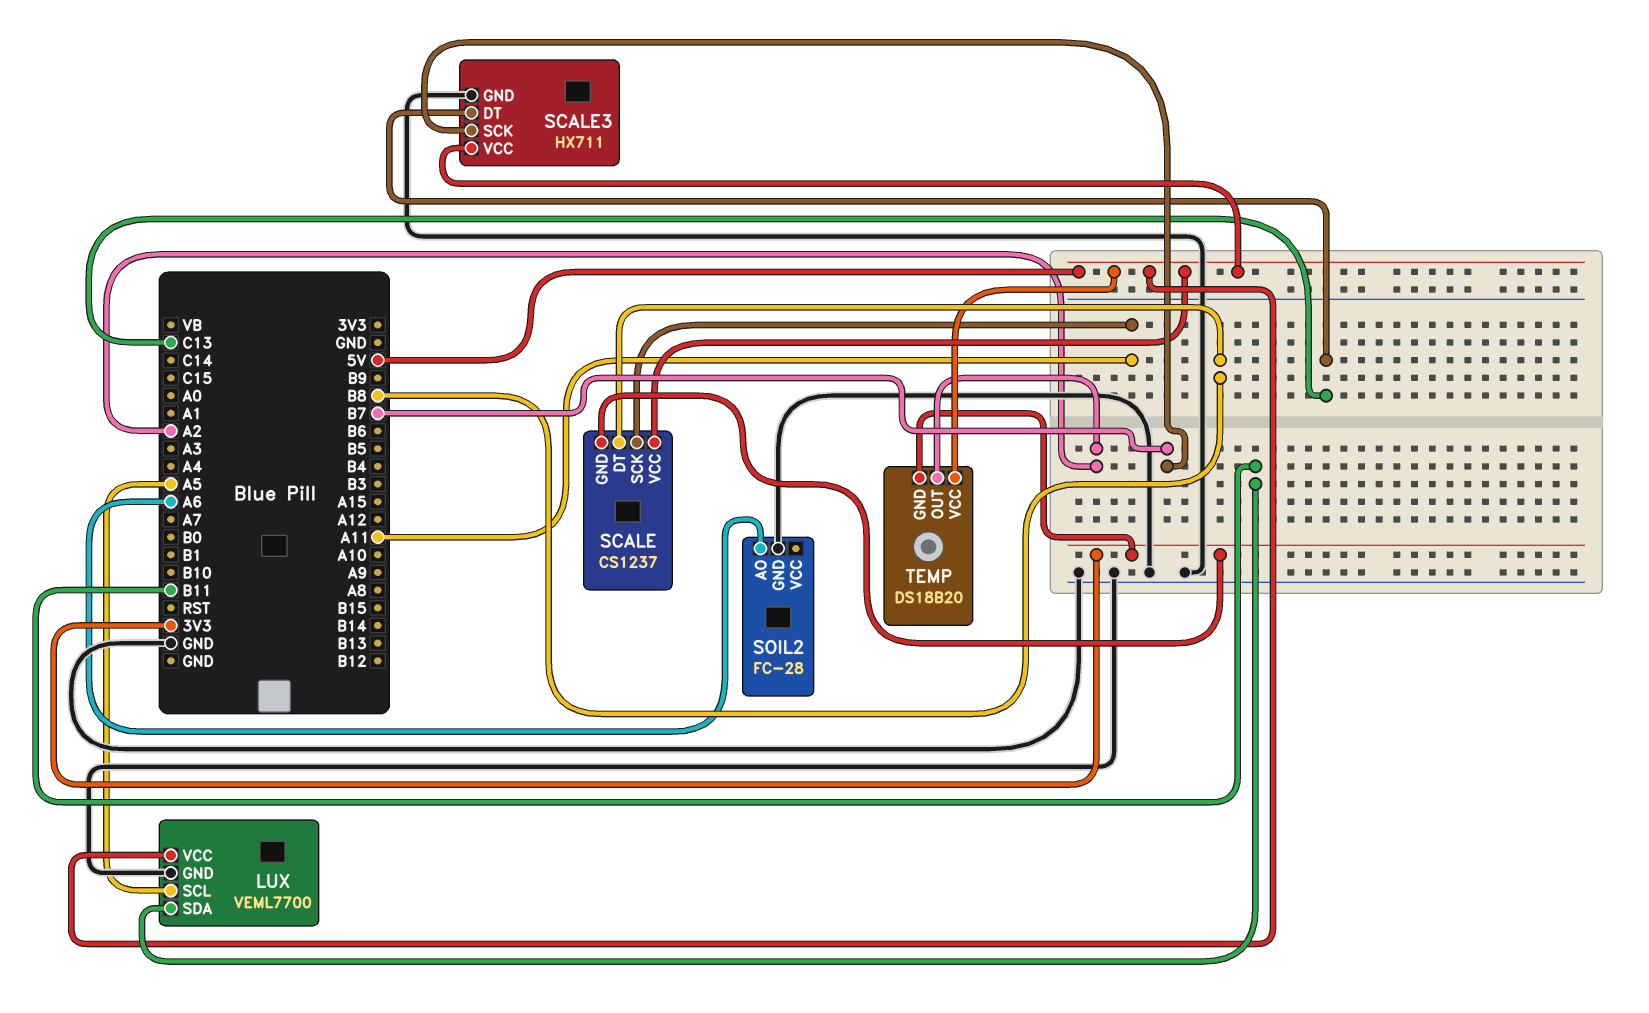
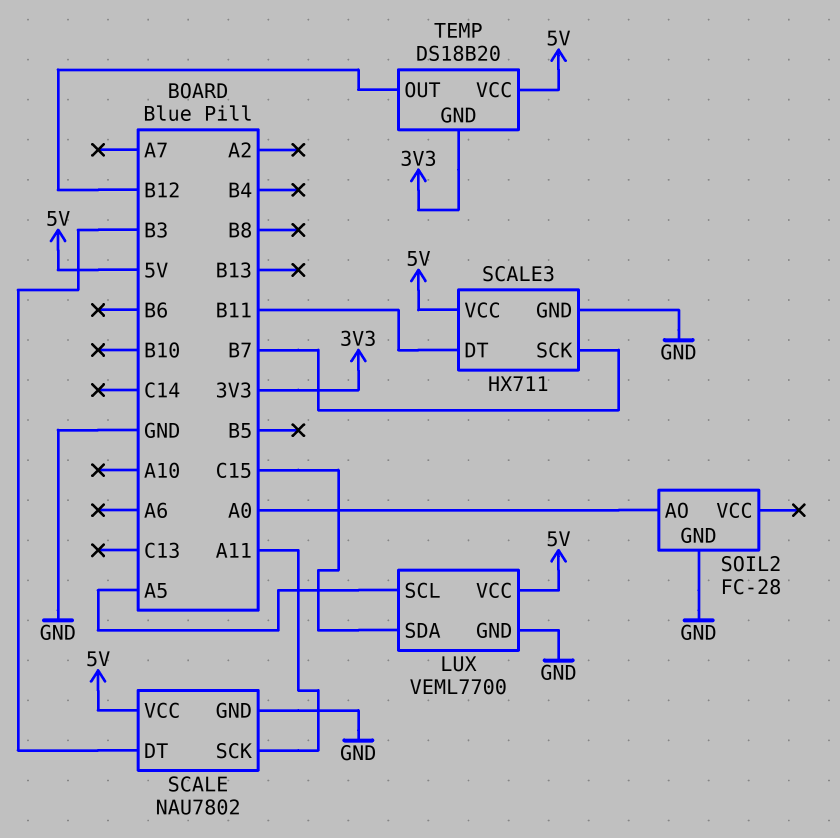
LUX pin SDA: B11 -> C15
SCALE: CS1237 -> NAU7802
SCALE pin DT: B8 -> B3
SCALE pin GND: 3V3 -> GND
SCALE3 pin DT: C13 -> B11
SOIL2 pin AO: A6 -> A0
TEMP pin OUT: A2 -> B12

